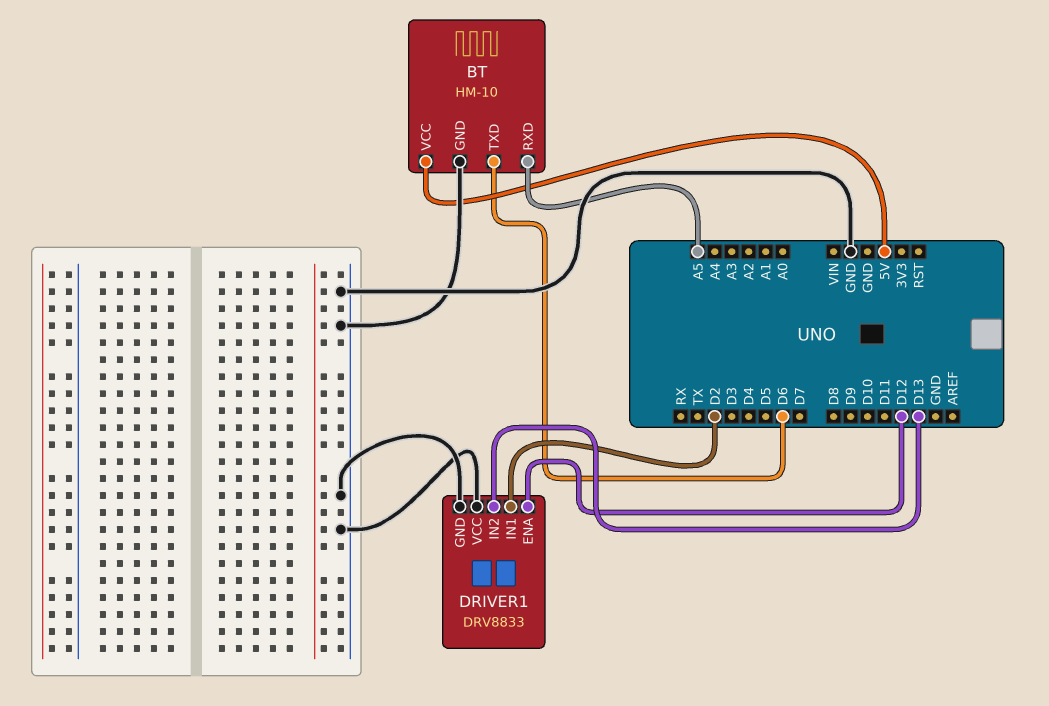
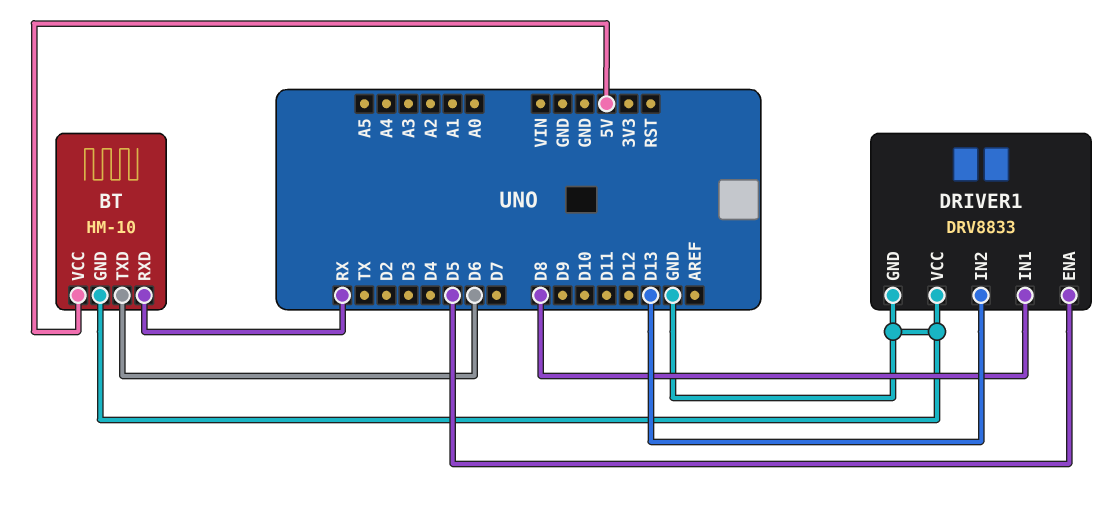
BT pin RXD: A5 -> RX
DRIVER1 pin ENA: D12 -> D5
DRIVER1 pin IN1: D2 -> D8

